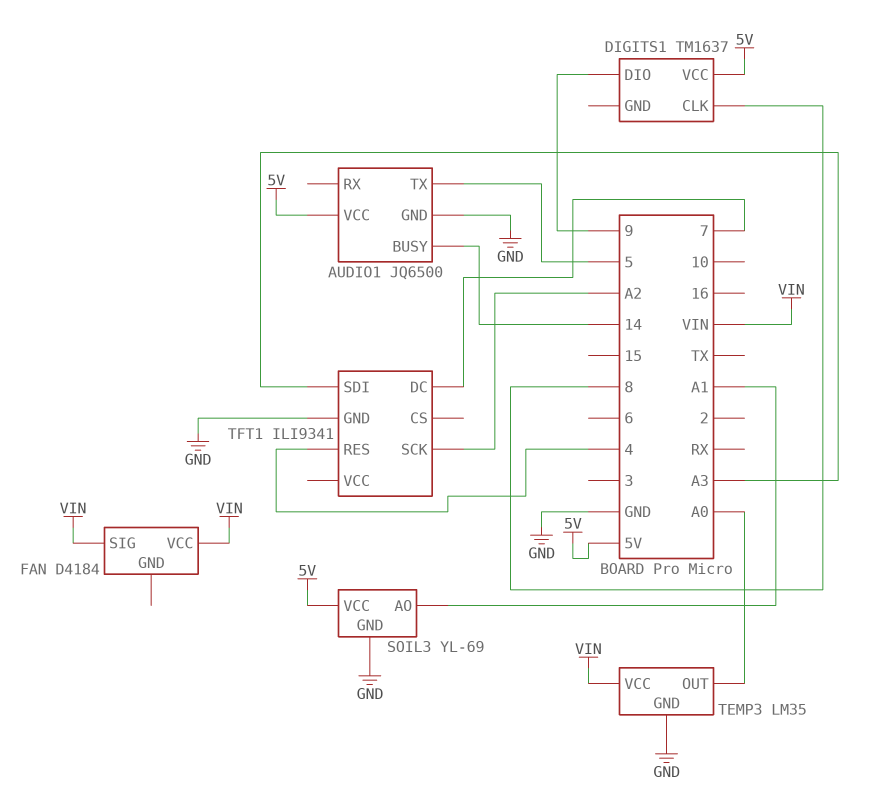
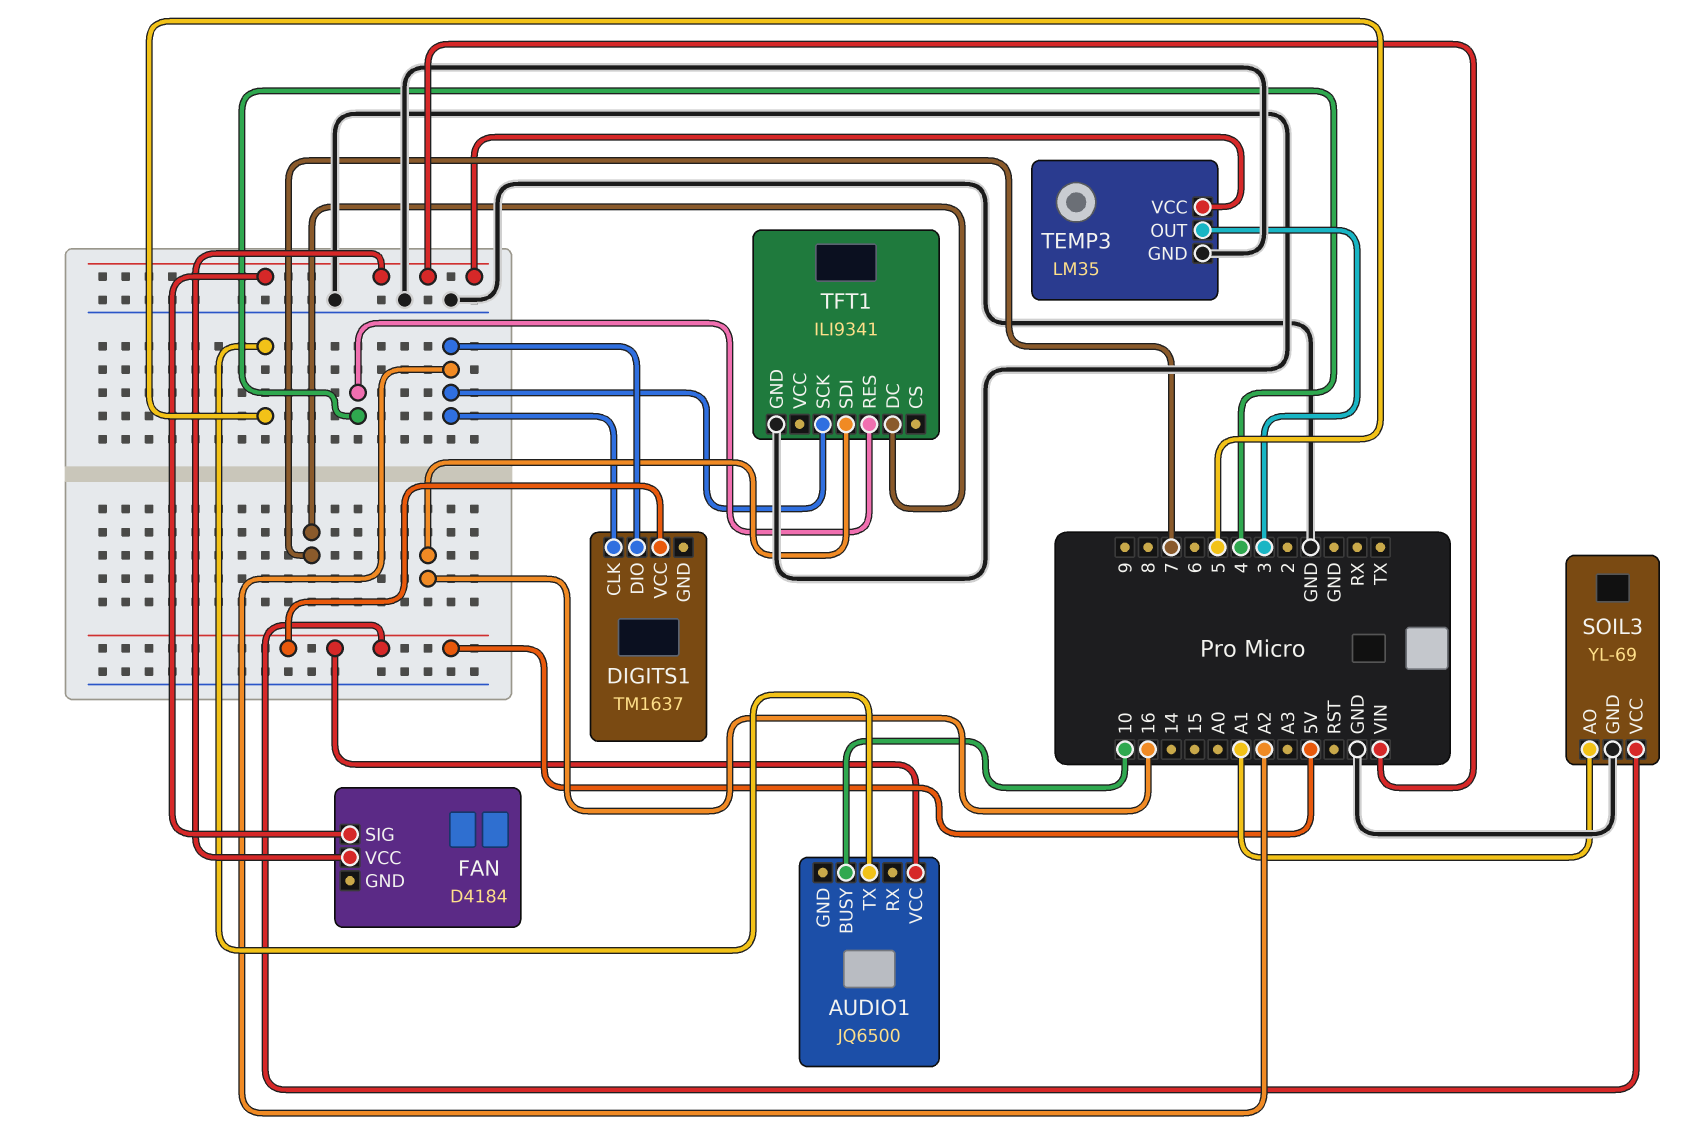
AUDIO1 pin BUSY: 14 -> 10
AUDIO1 pin GND: GND -> none
DIGITS1 pin CLK: 8 -> A2
DIGITS1 pin DIO: 9 -> A2
TEMP3 pin OUT: A0 -> 3
TFT1 pin SDI: A3 -> 16

